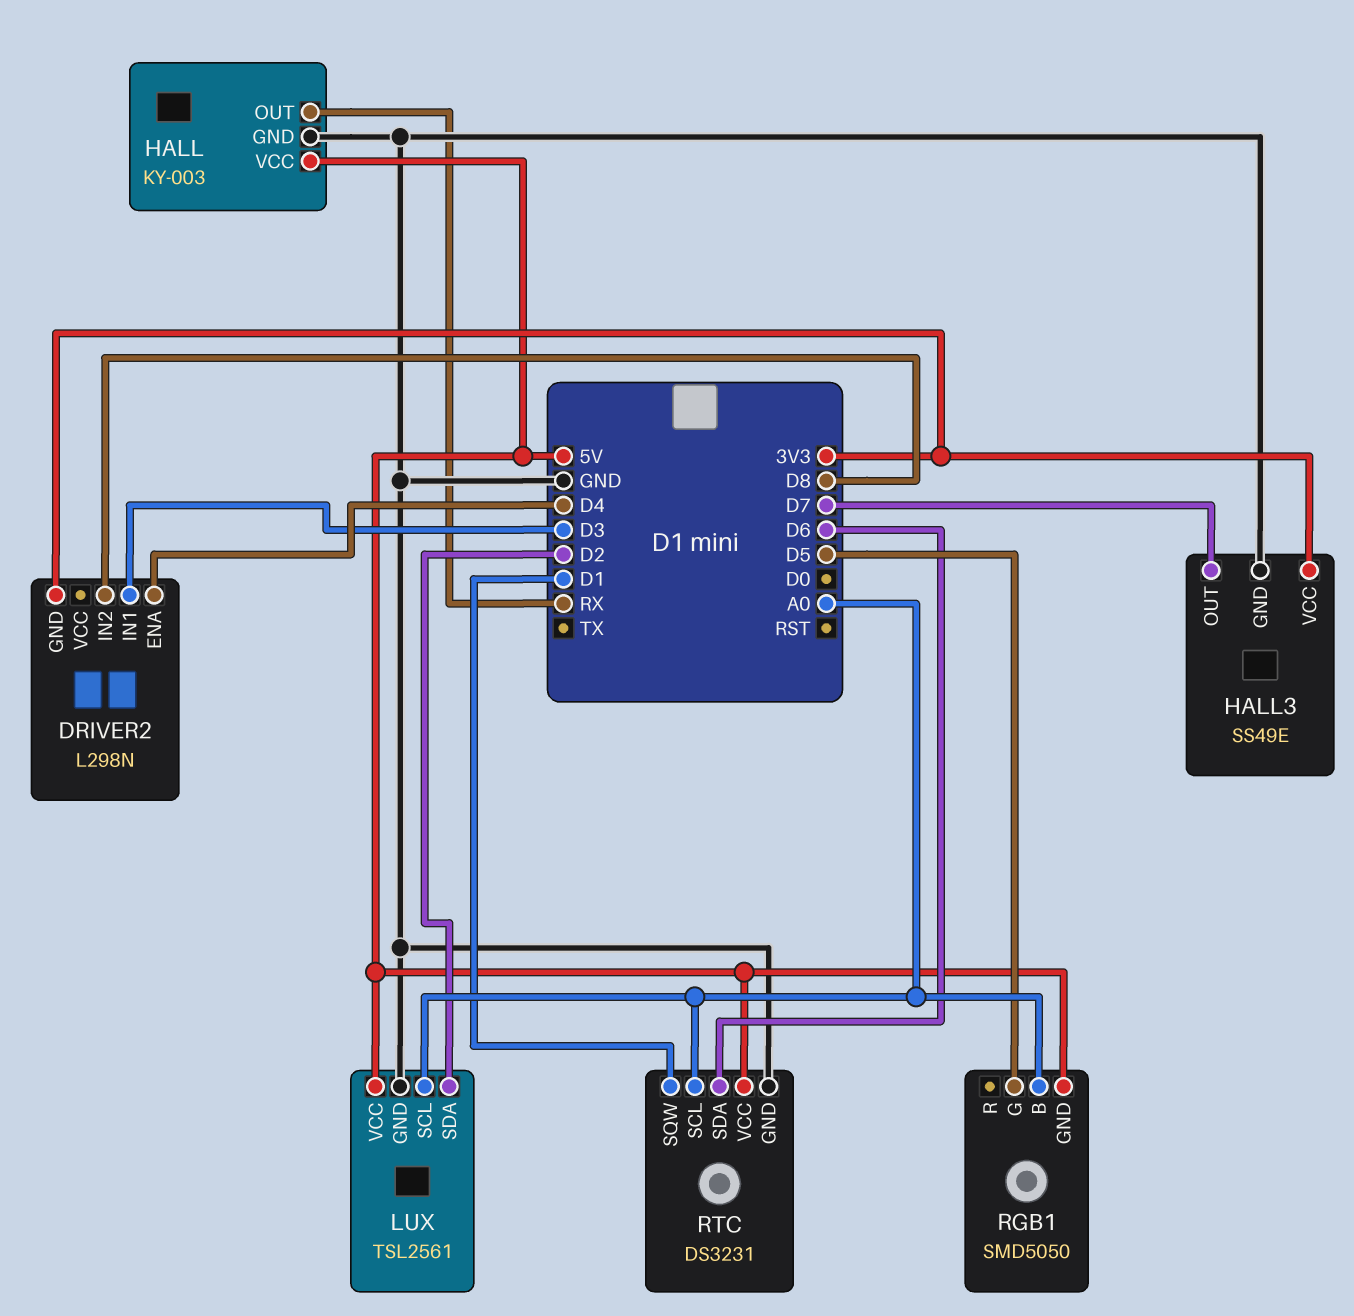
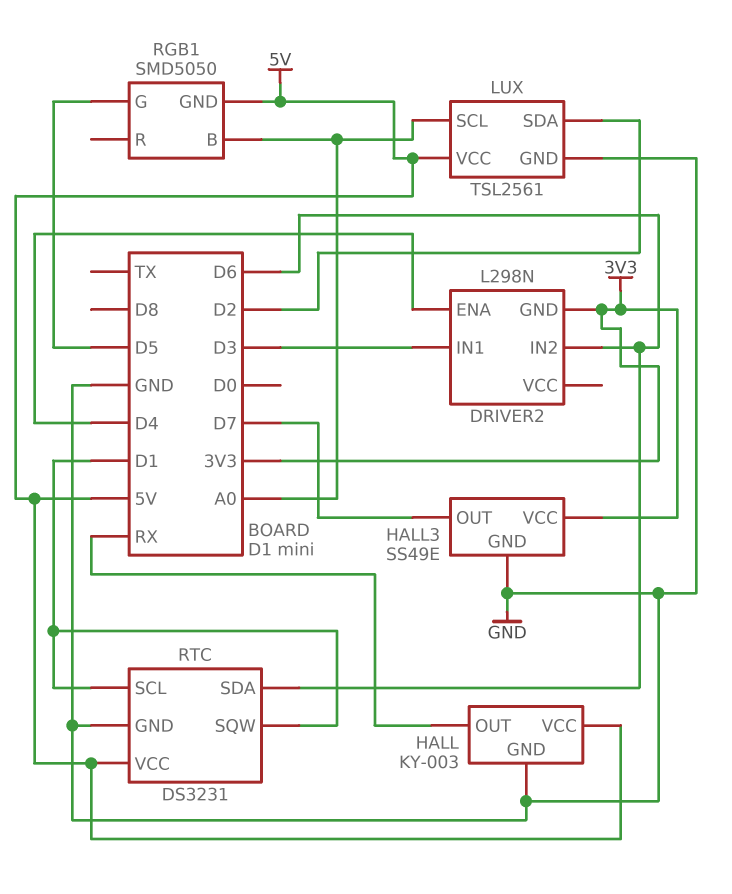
DRIVER2 pin IN2: D8 -> D6
RTC pin SCL: A0 -> D1

